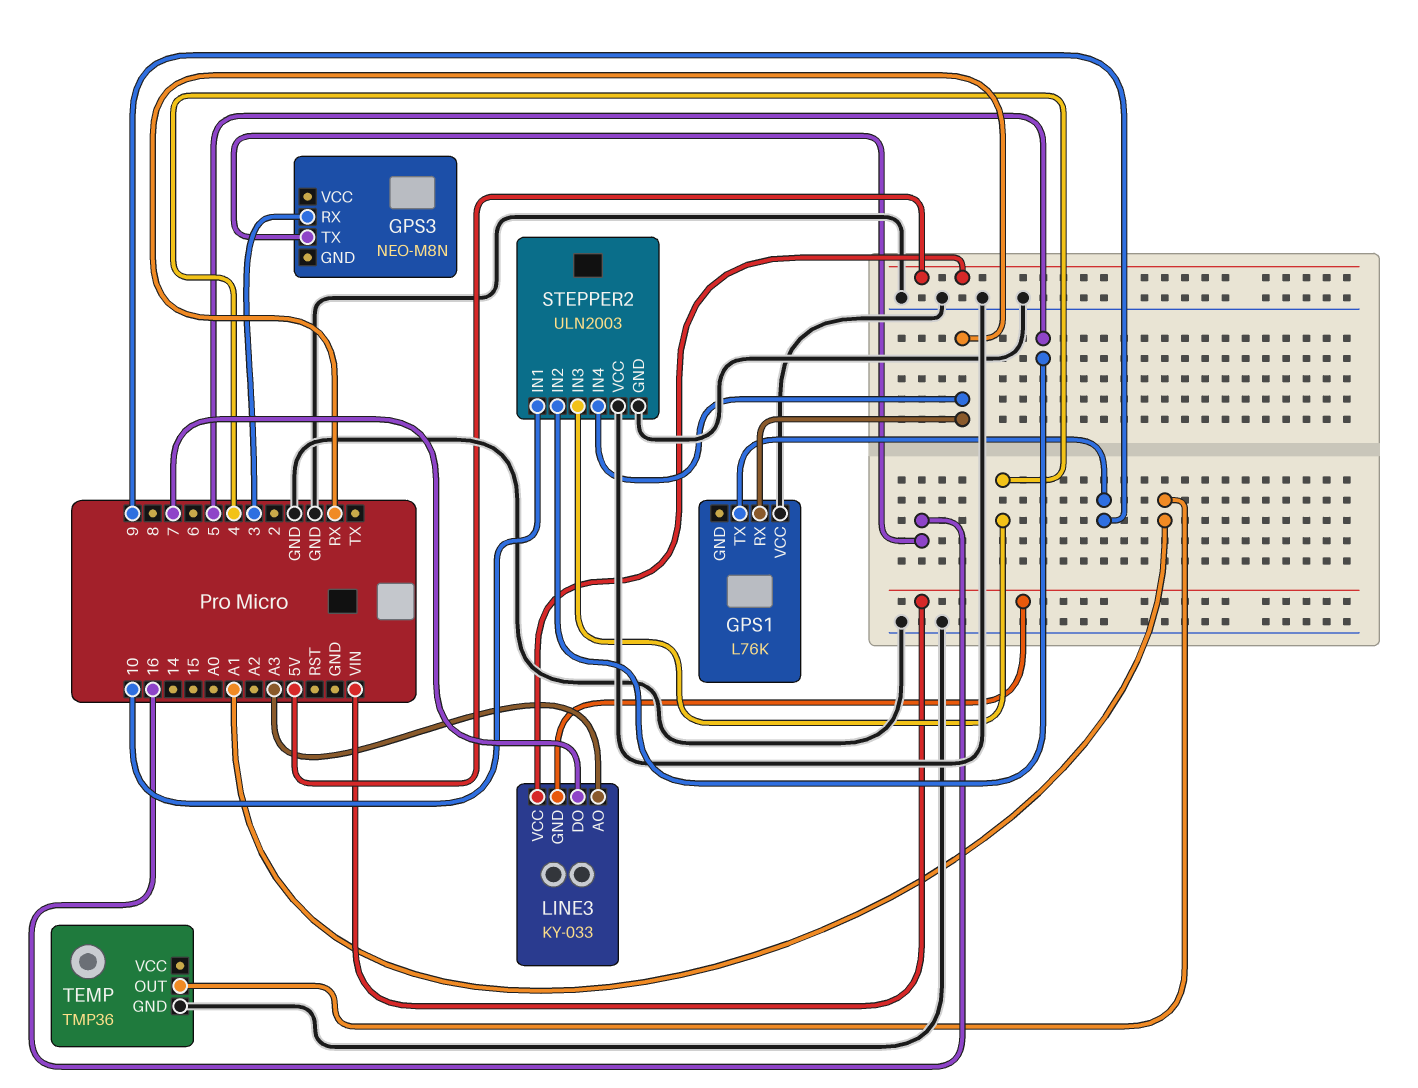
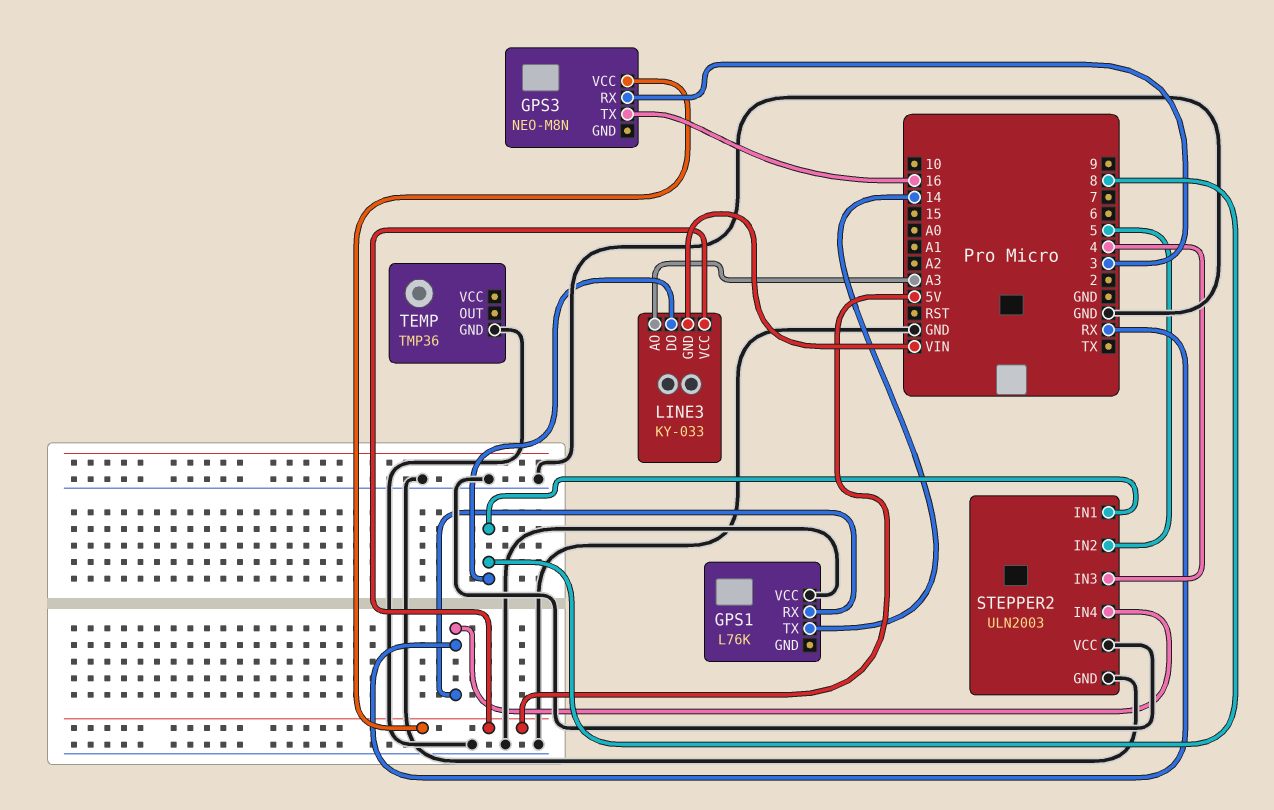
GPS1 pin TX: 9 -> 14
GPS3 pin VCC: none -> 5V
LINE3 pin DO: 7 -> 8
STEPPER2 pin IN1: 10 -> 8
TEMP pin OUT: A1 -> none

